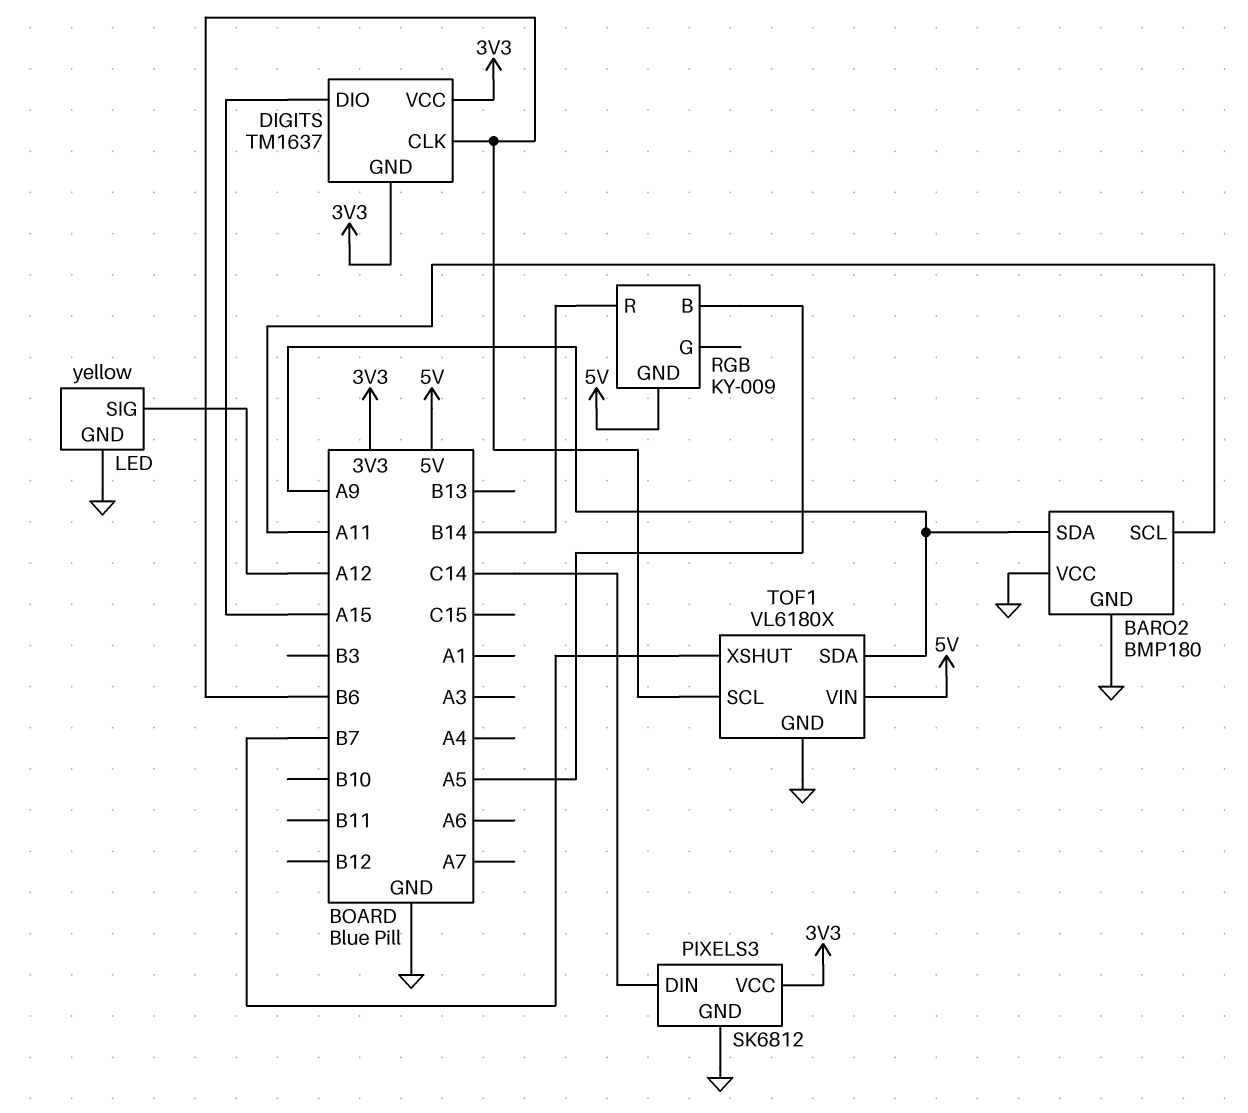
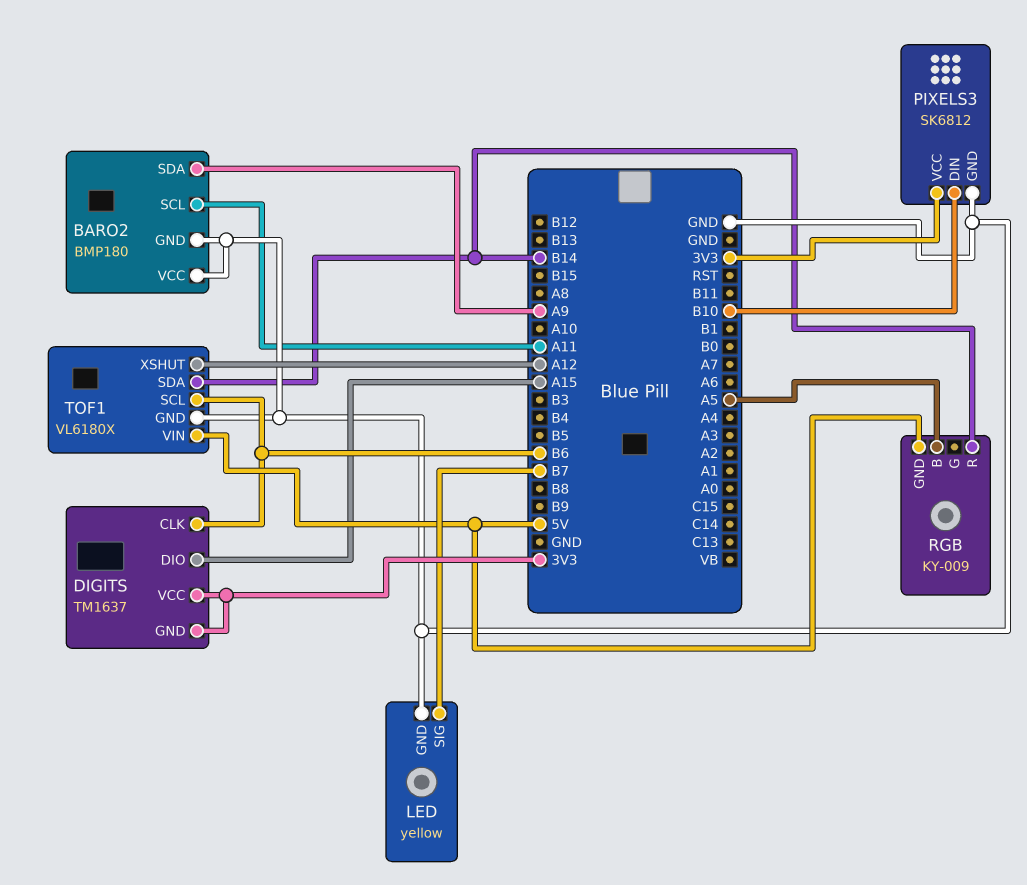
LED pin SIG: A12 -> B7
PIXELS3 pin DIN: C14 -> B10
TOF1 pin SDA: A9 -> B14
TOF1 pin XSHUT: B7 -> A12

